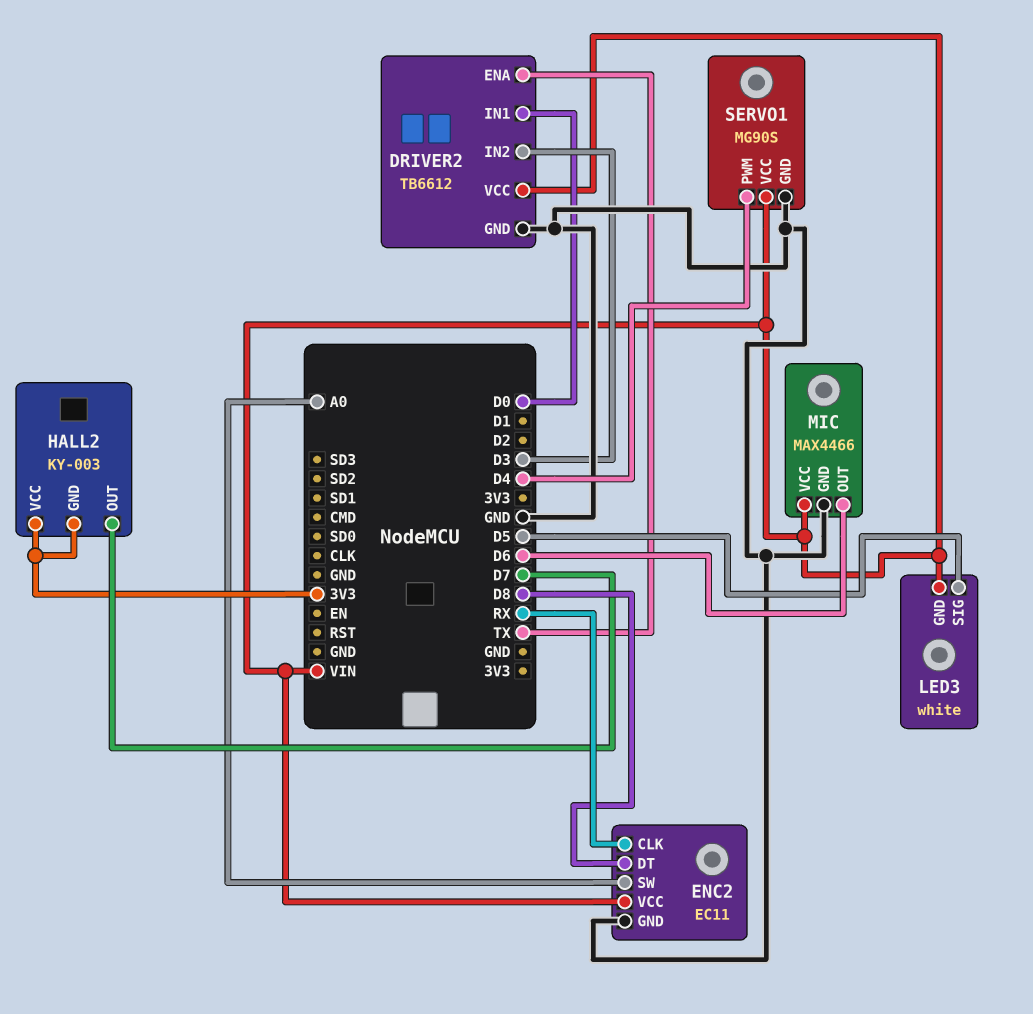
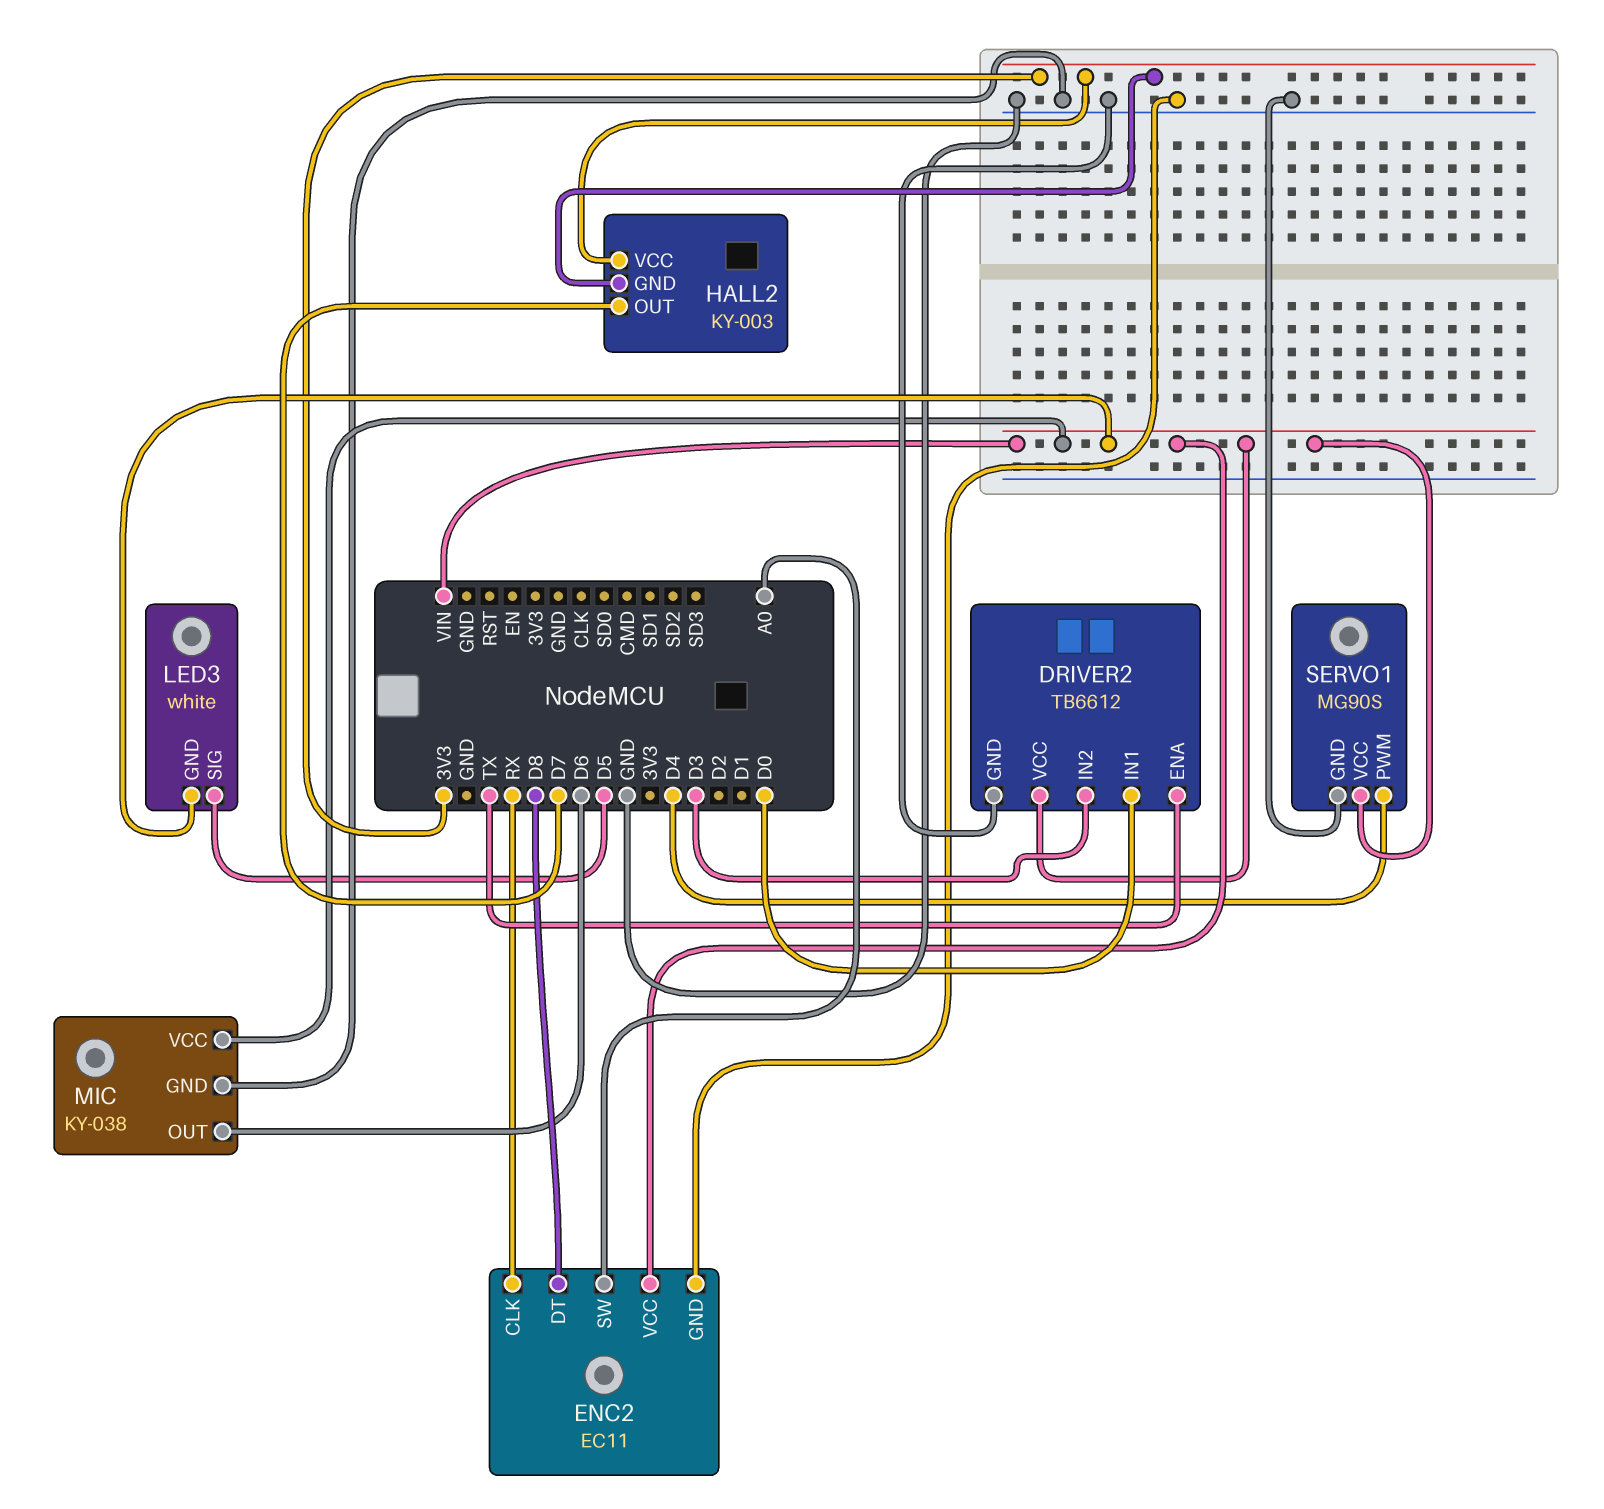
MIC: MAX4466 -> KY-038

